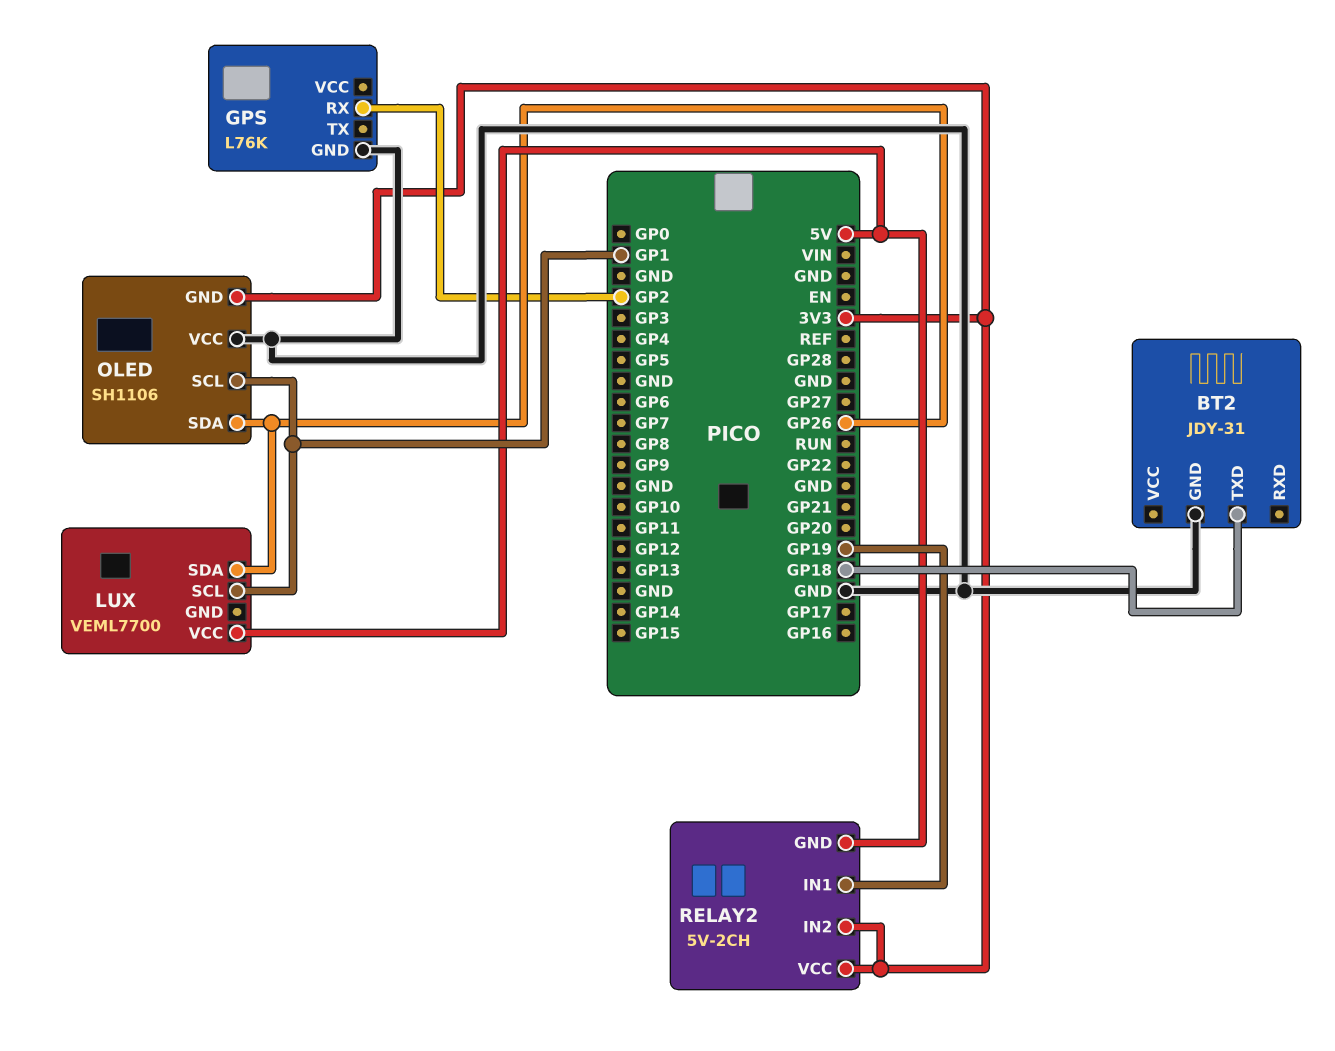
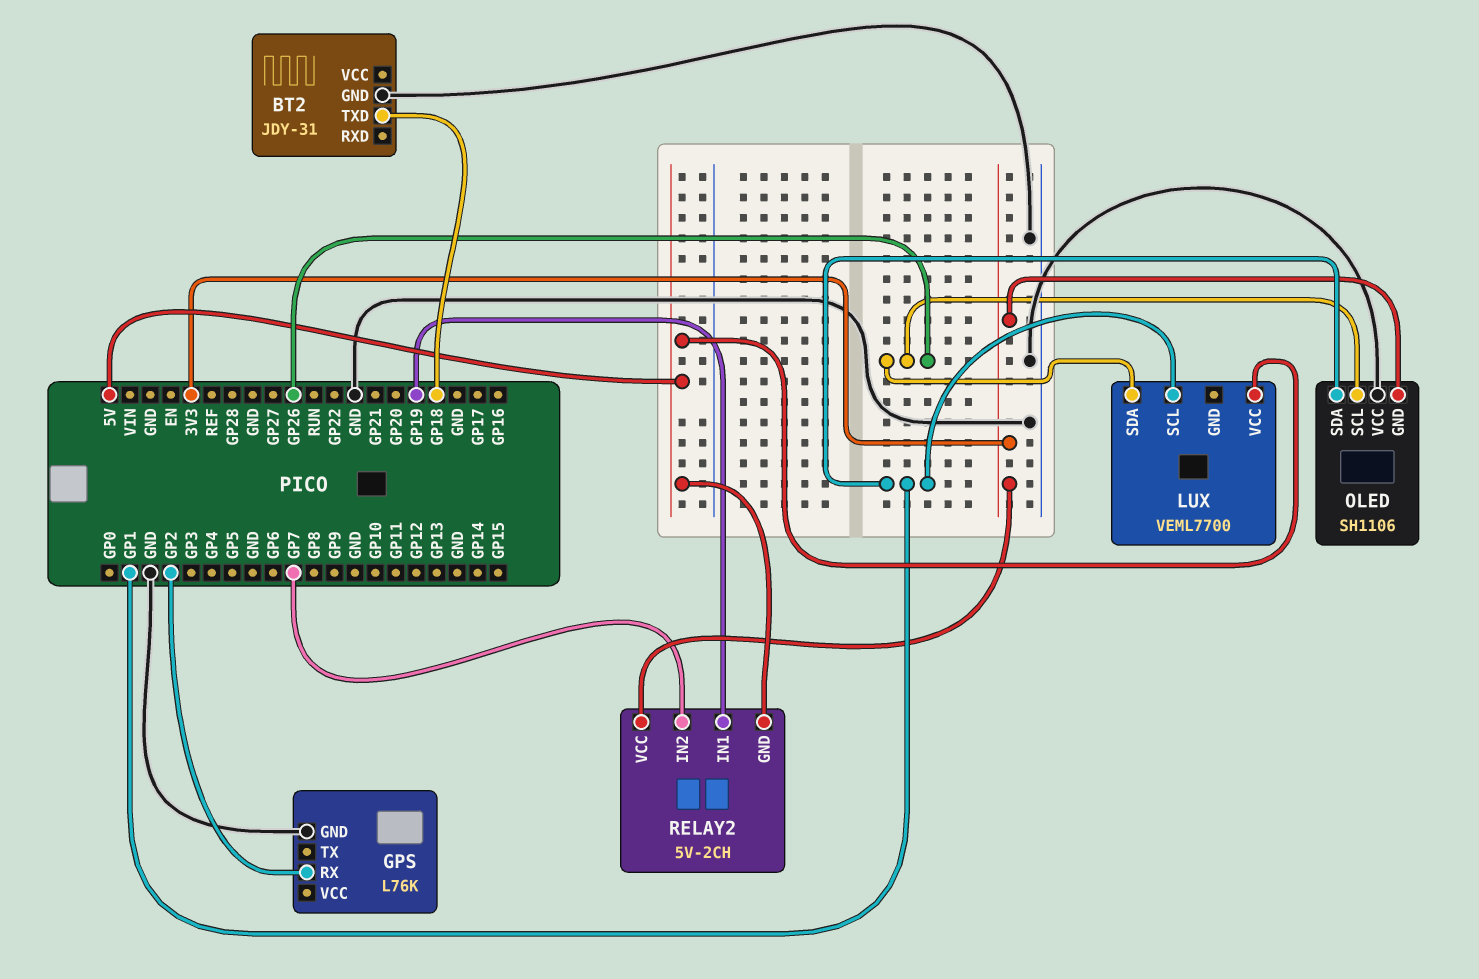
OLED pin SCL: GP1 -> GP26
OLED pin SDA: GP26 -> GP1
RELAY2 pin IN2: 3V3 -> GP7

